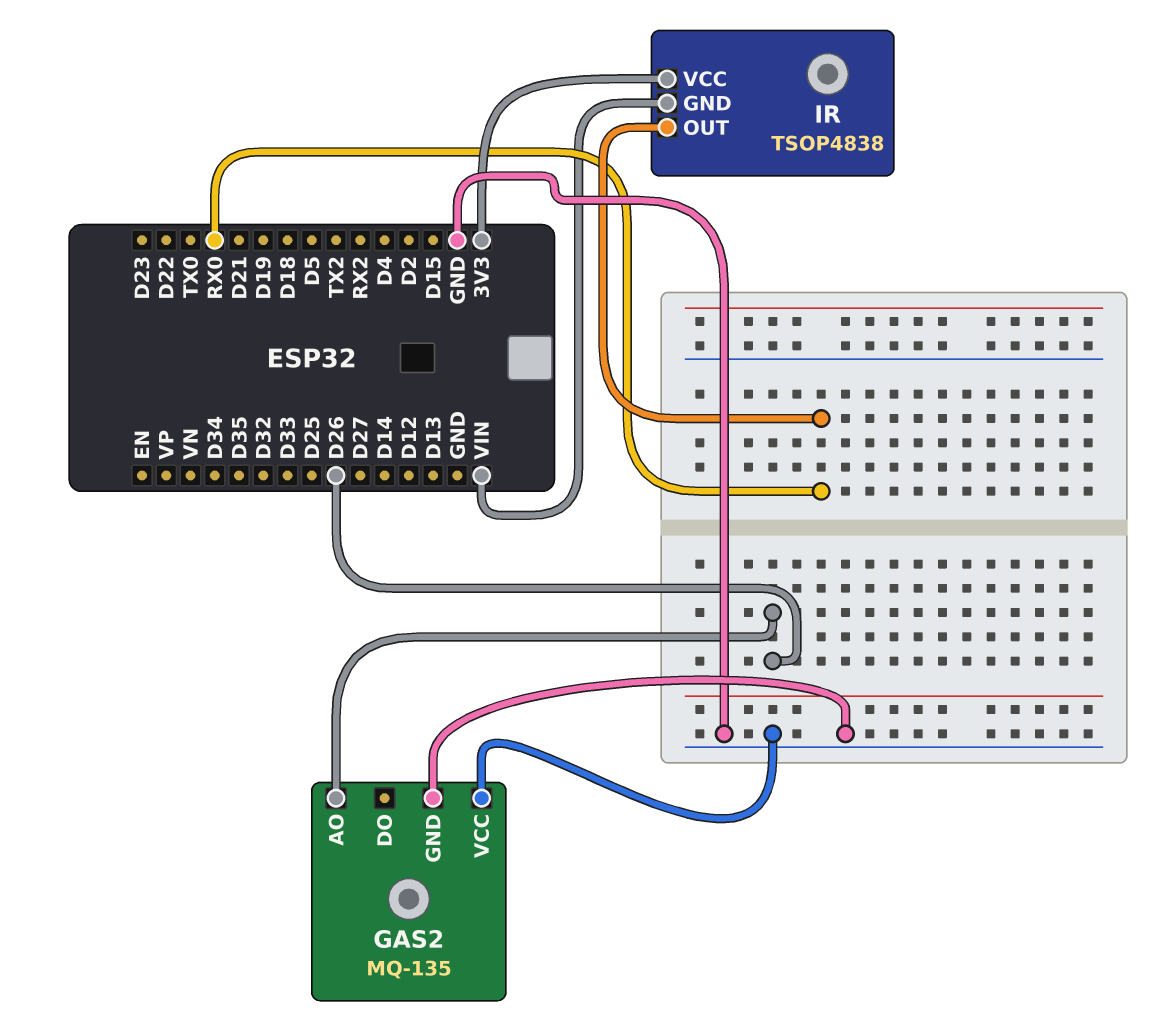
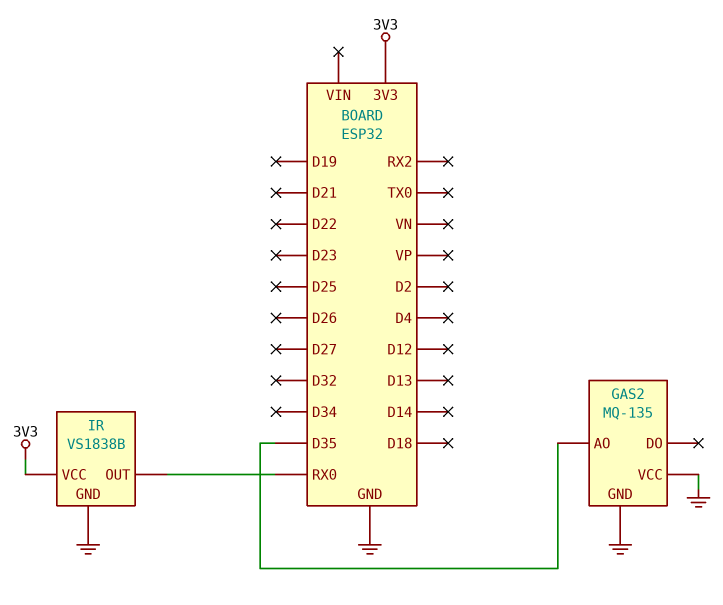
GAS2 pin AO: D26 -> D35
IR: TSOP4838 -> VS1838B
IR pin GND: VIN -> GND

